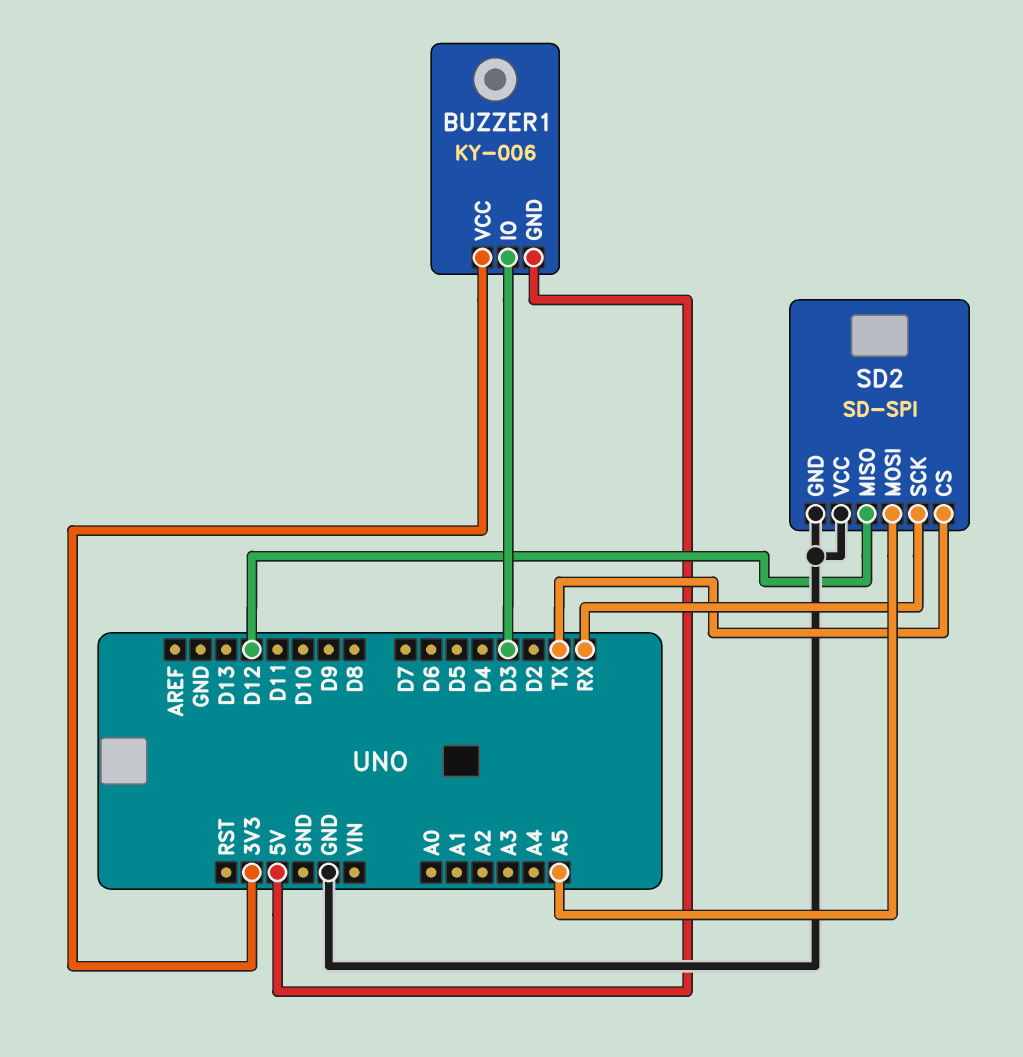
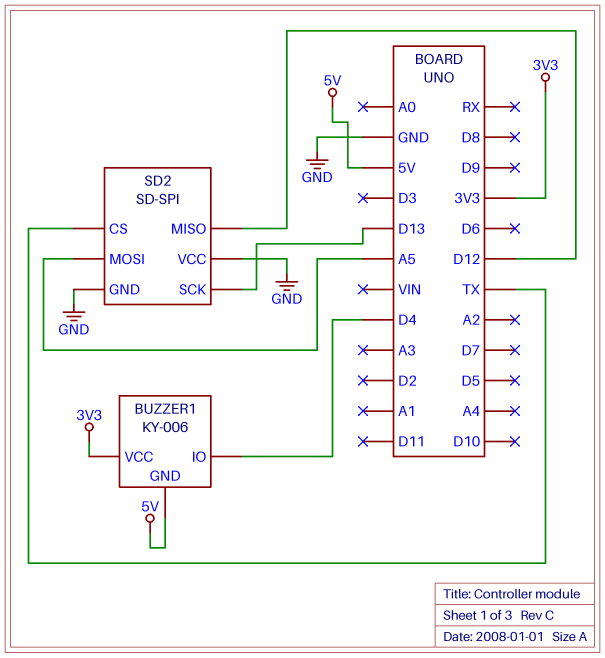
BUZZER1 pin IO: D3 -> D4
SD2 pin SCK: RX -> D13

